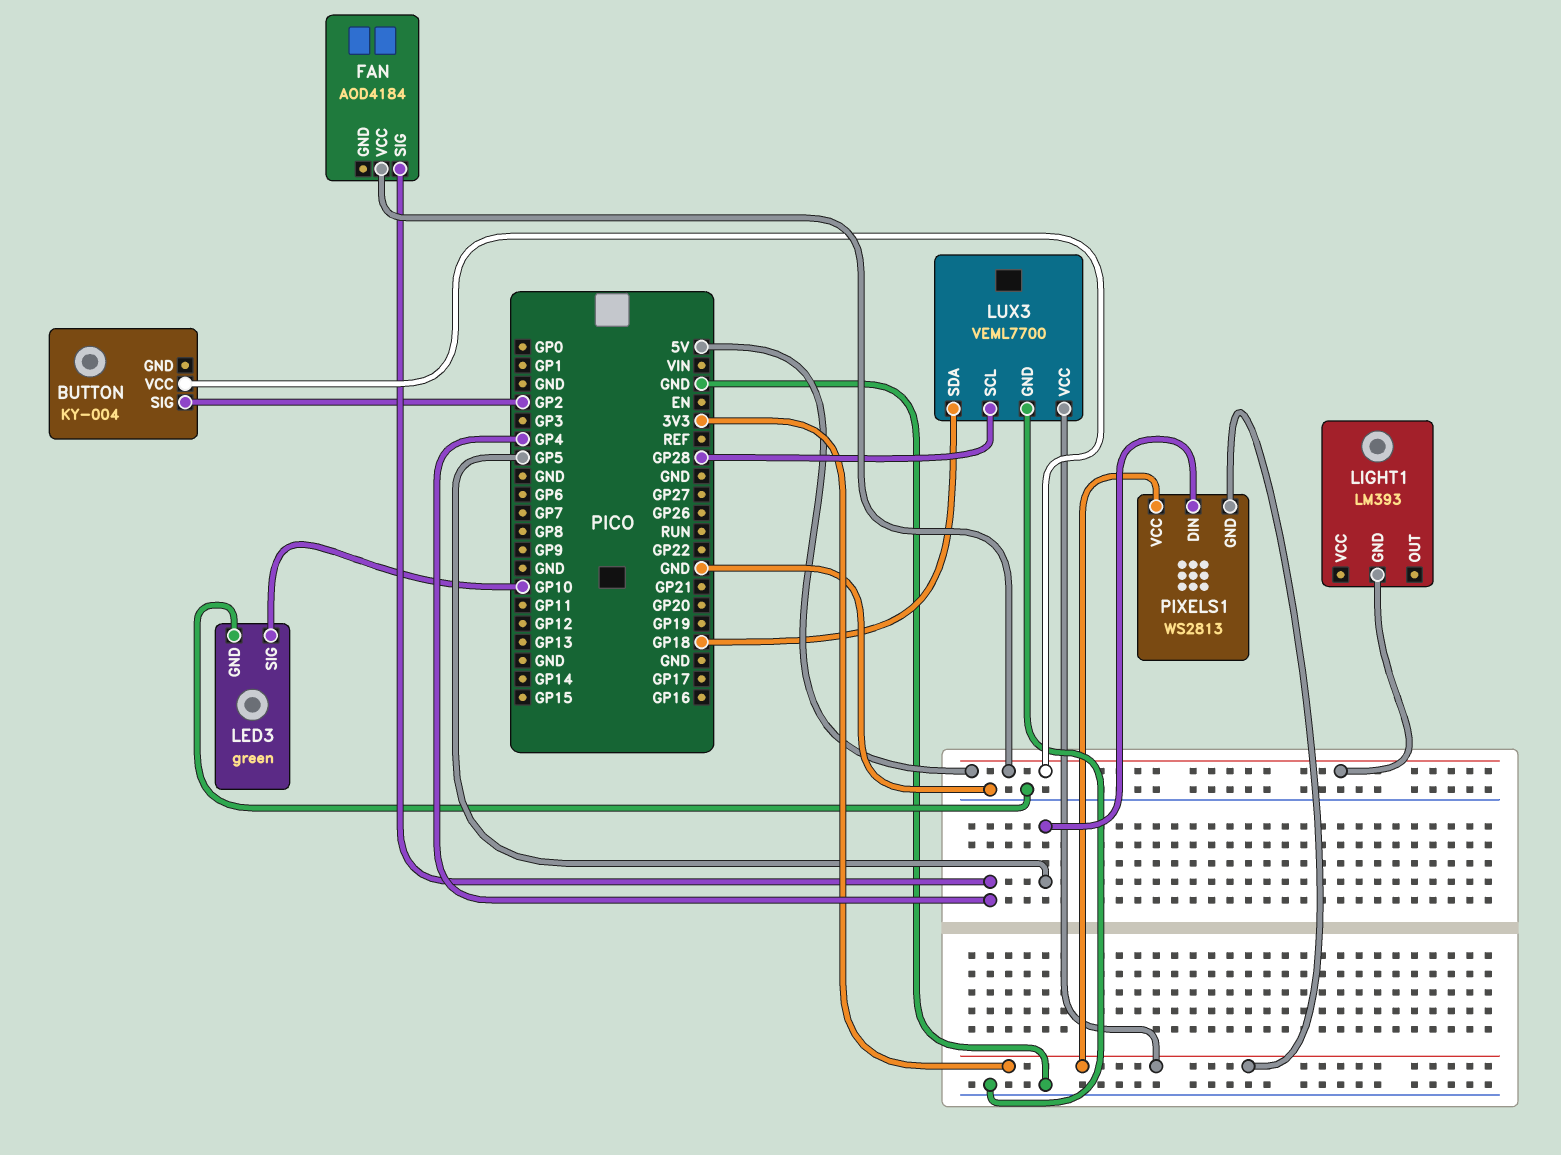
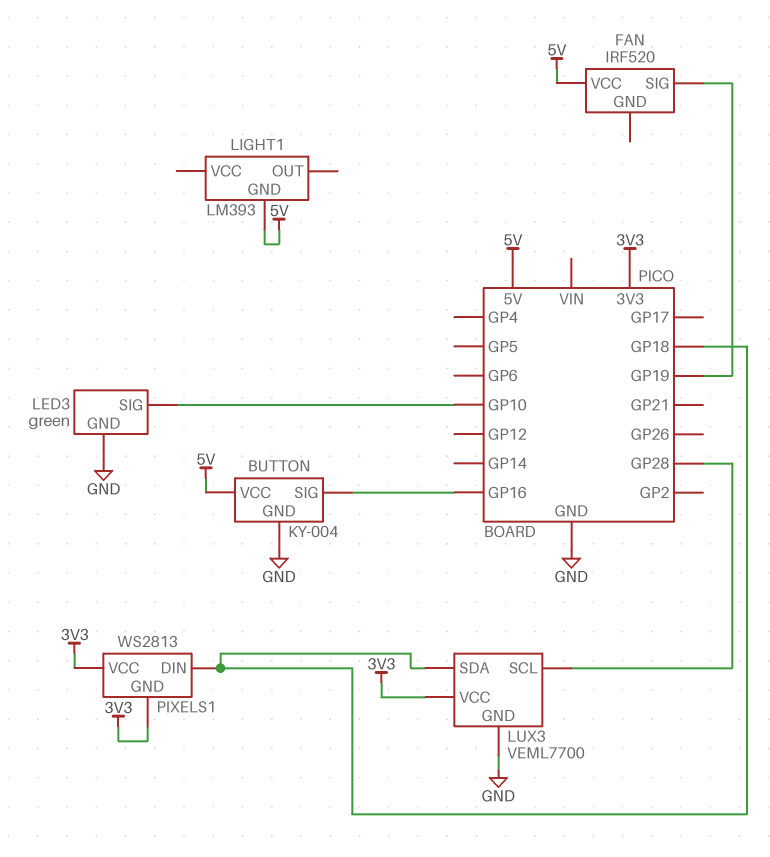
BUTTON pin GND: none -> GND
BUTTON pin SIG: GP2 -> GP16
FAN: AOD4184 -> IRF520
FAN pin SIG: GP4 -> GP19
PIXELS1 pin DIN: GP5 -> GP18

